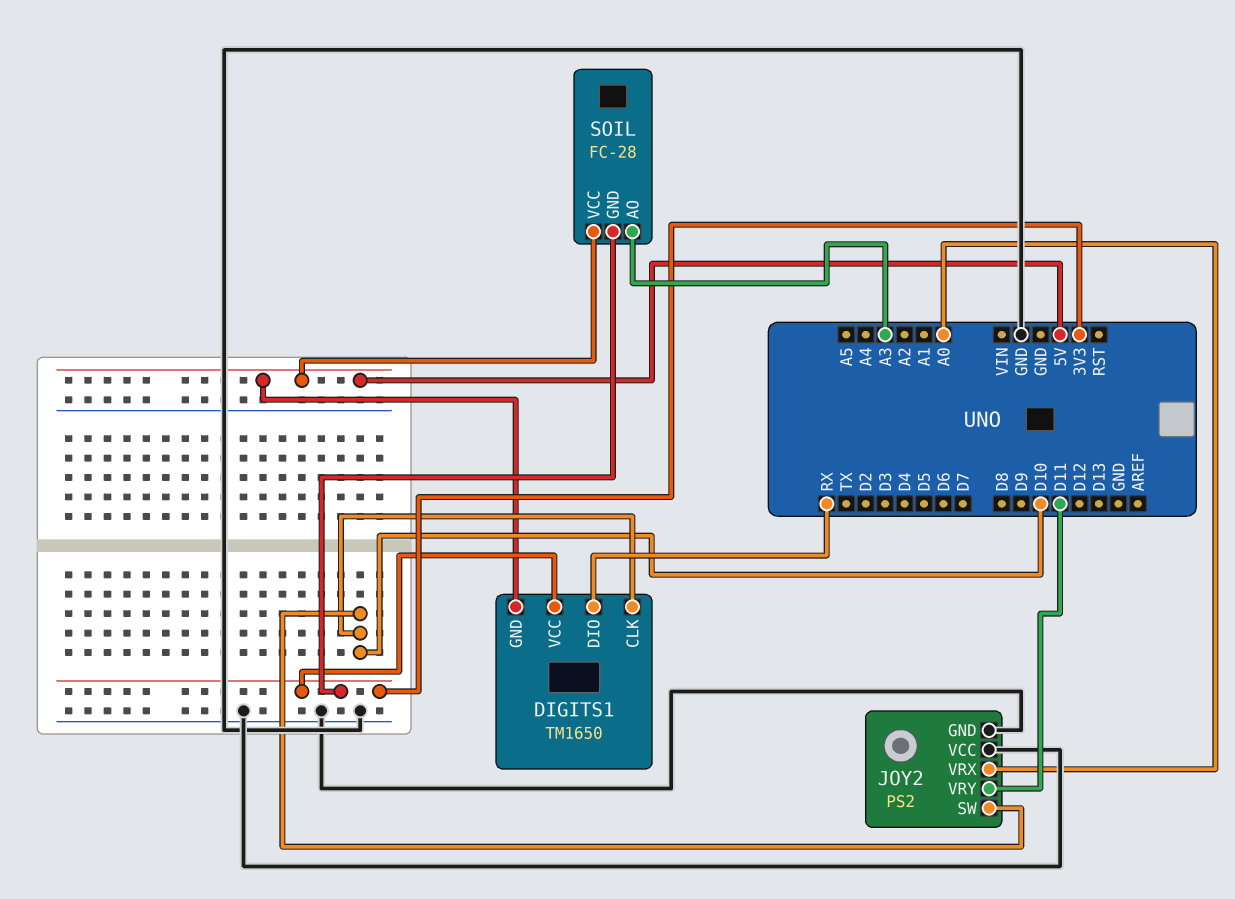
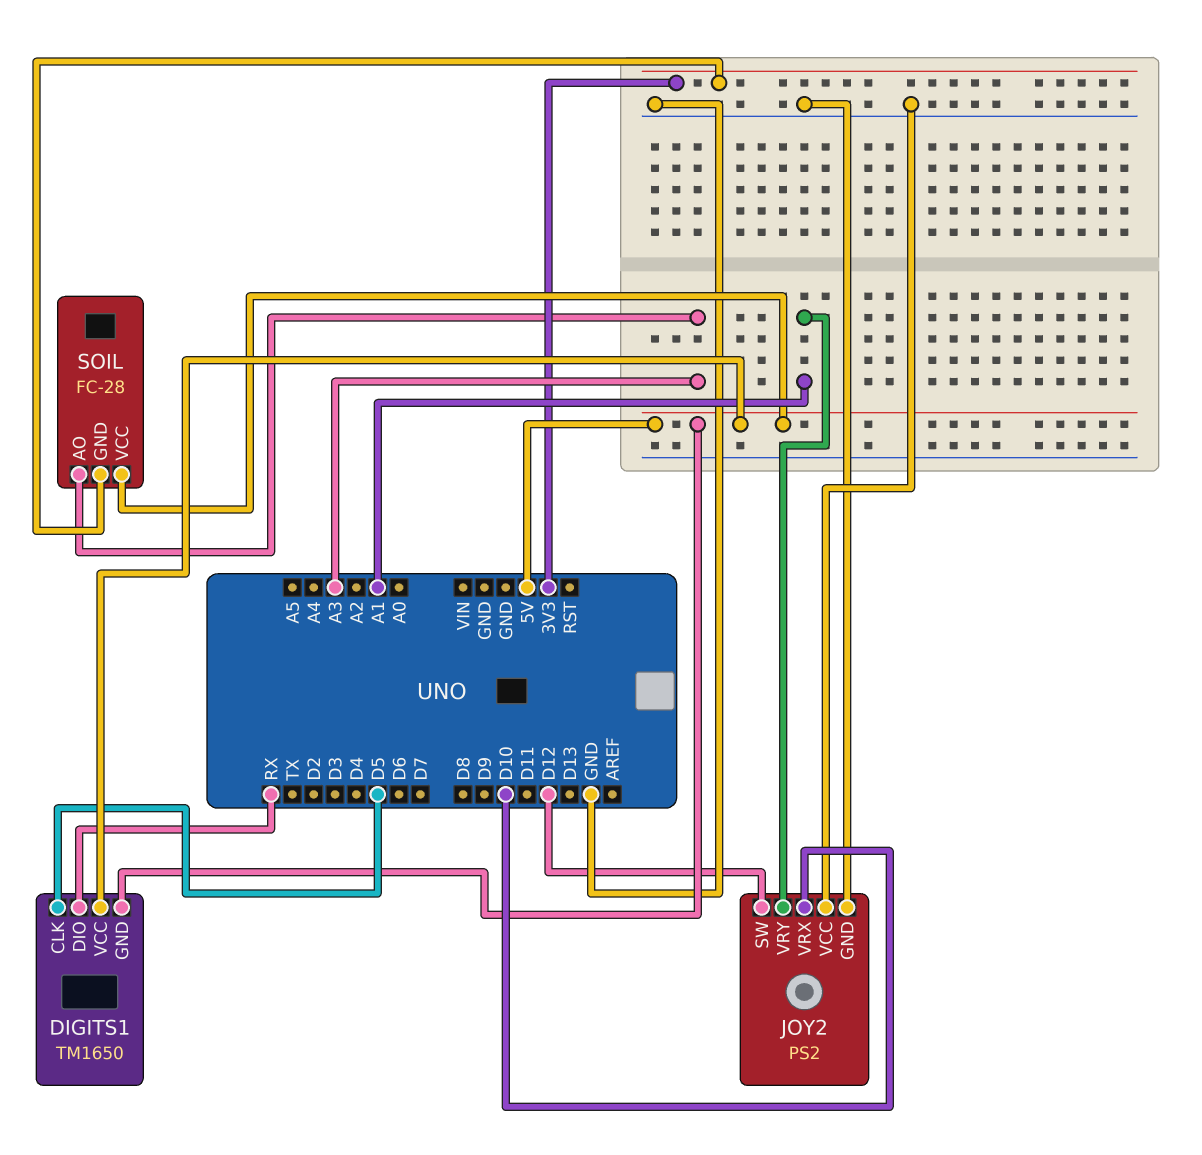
DIGITS1 pin CLK: D10 -> D5
DIGITS1 pin VCC: 3V3 -> 5V
JOY2 pin SW: D10 -> D12
JOY2 pin VRX: A0 -> D10
JOY2 pin VRY: D11 -> A1

